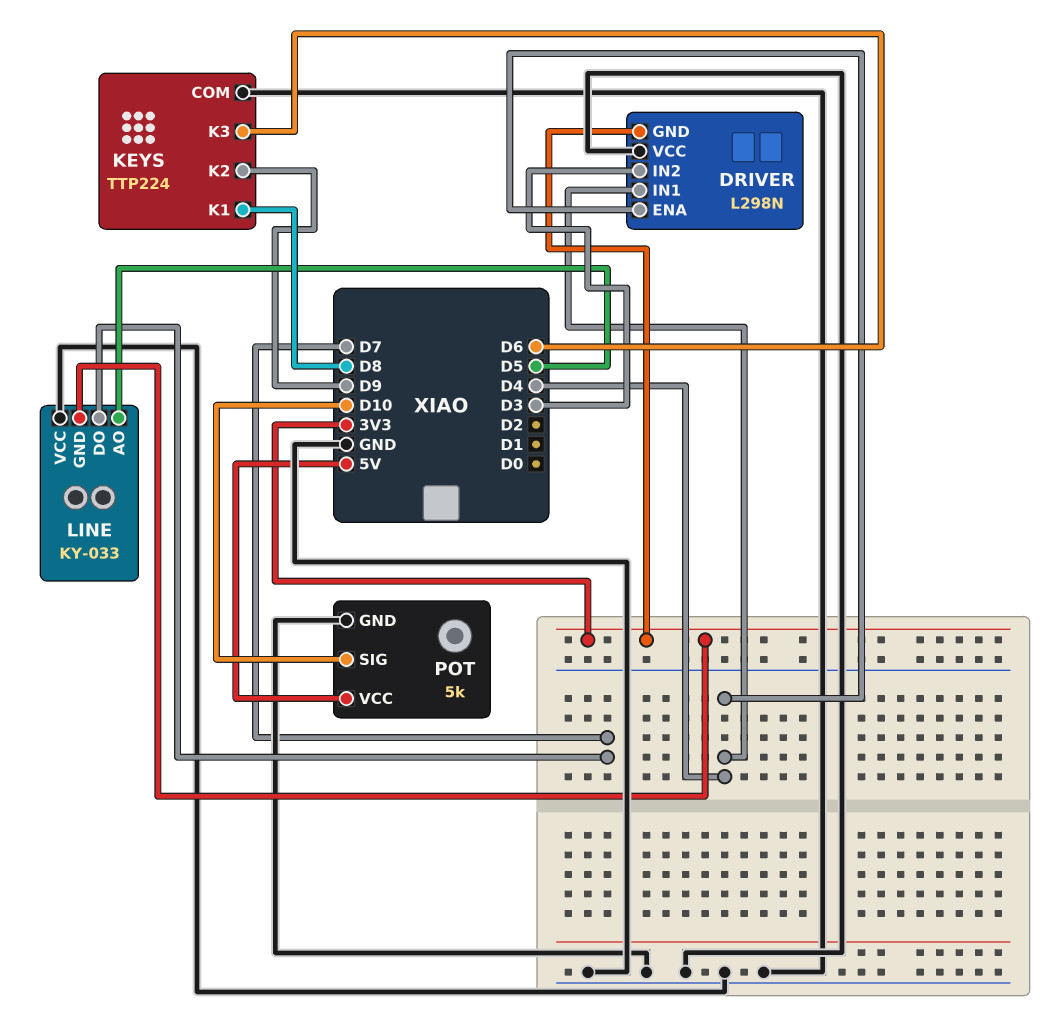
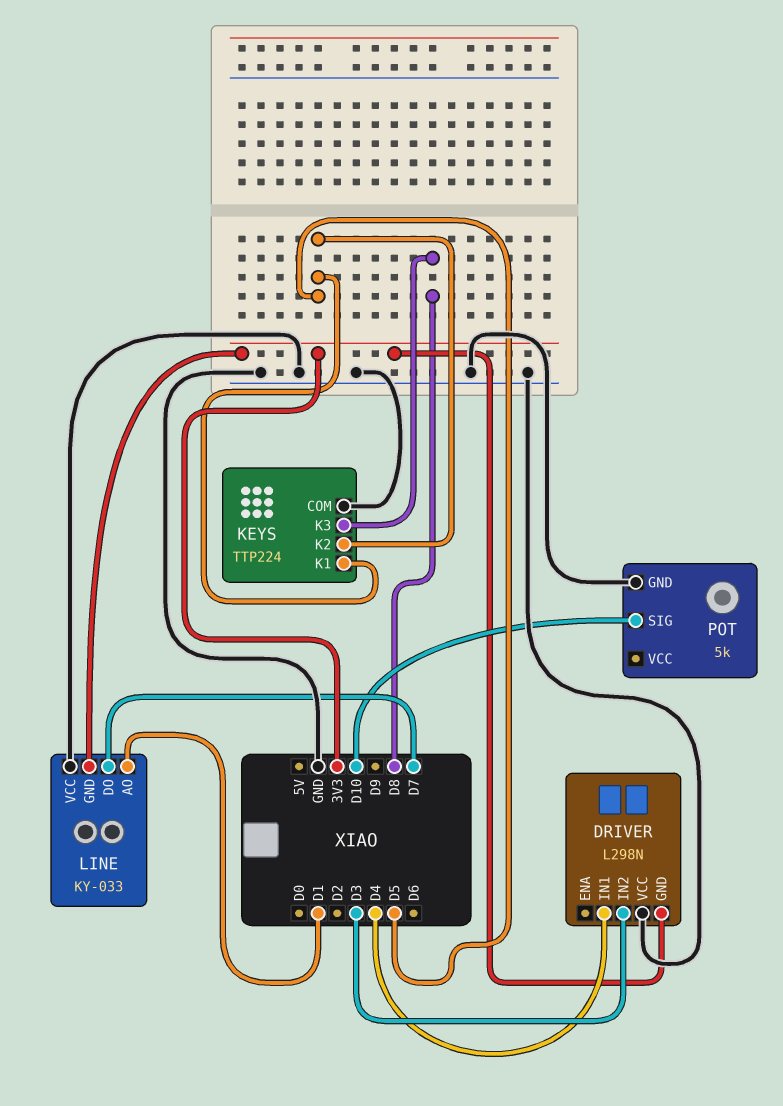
DRIVER pin ENA: D4 -> none
KEYS pin K1: D8 -> D5
KEYS pin K2: D9 -> D5
KEYS pin K3: D6 -> D8
LINE pin AO: D5 -> D1
POT pin VCC: 5V -> none

